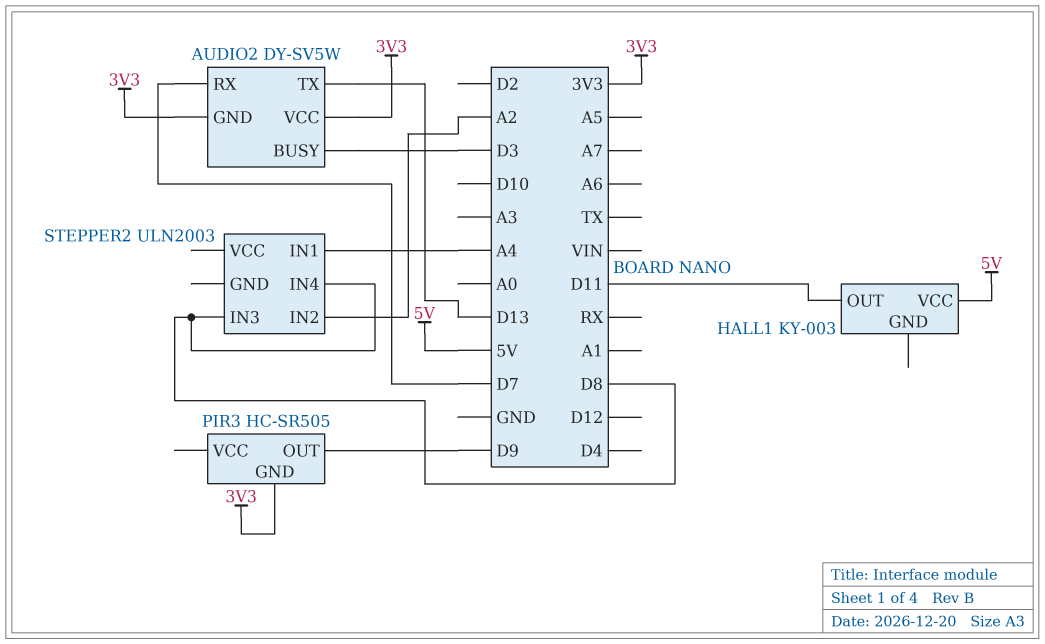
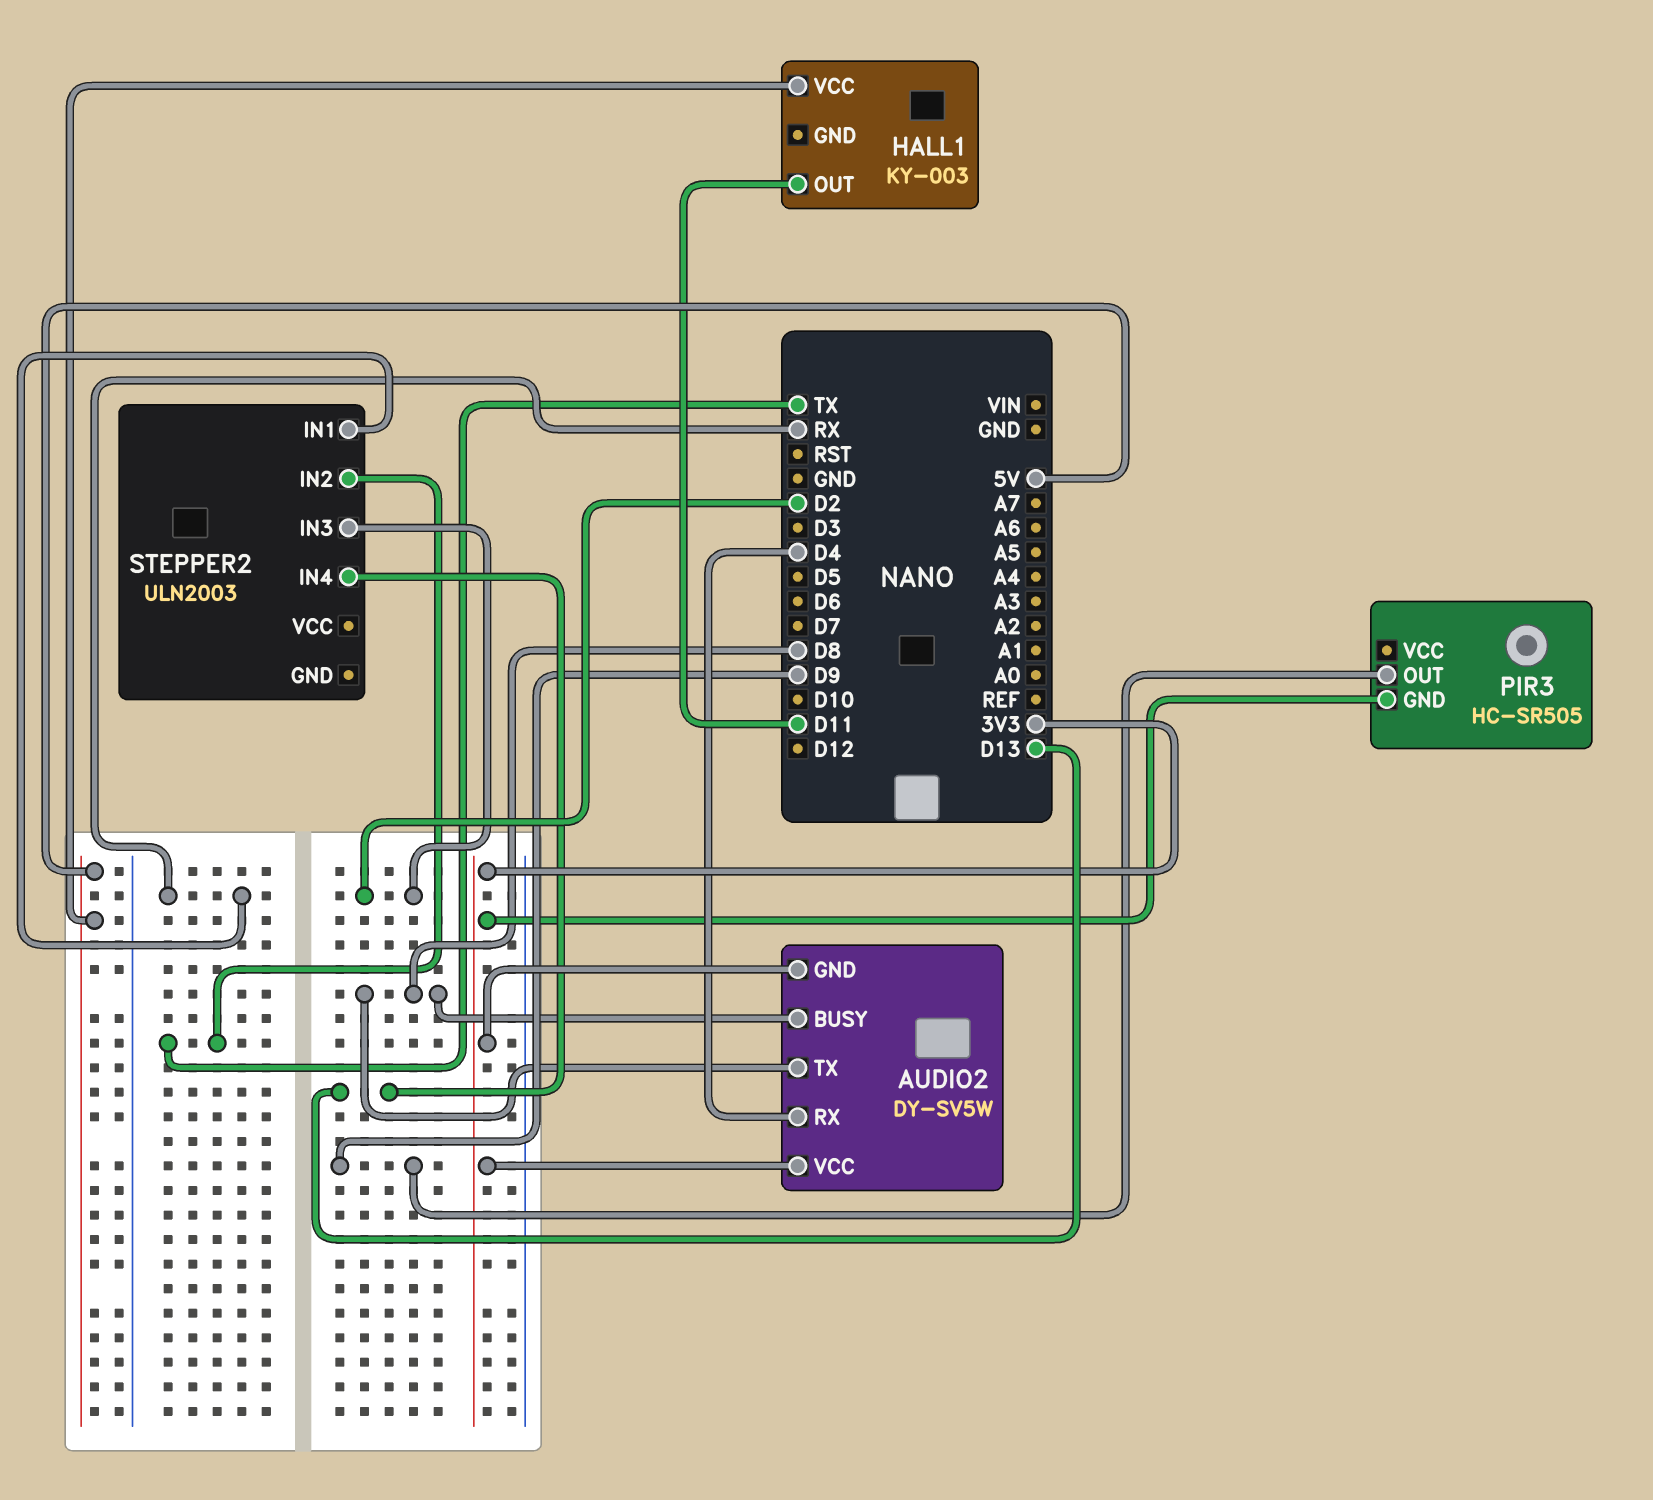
AUDIO2 pin BUSY: D3 -> D8
AUDIO2 pin RX: D7 -> D4
AUDIO2 pin TX: D13 -> D8
STEPPER2 pin IN1: A4 -> RX
STEPPER2 pin IN2: A2 -> TX
STEPPER2 pin IN3: D8 -> D2
STEPPER2 pin IN4: D8 -> D13

